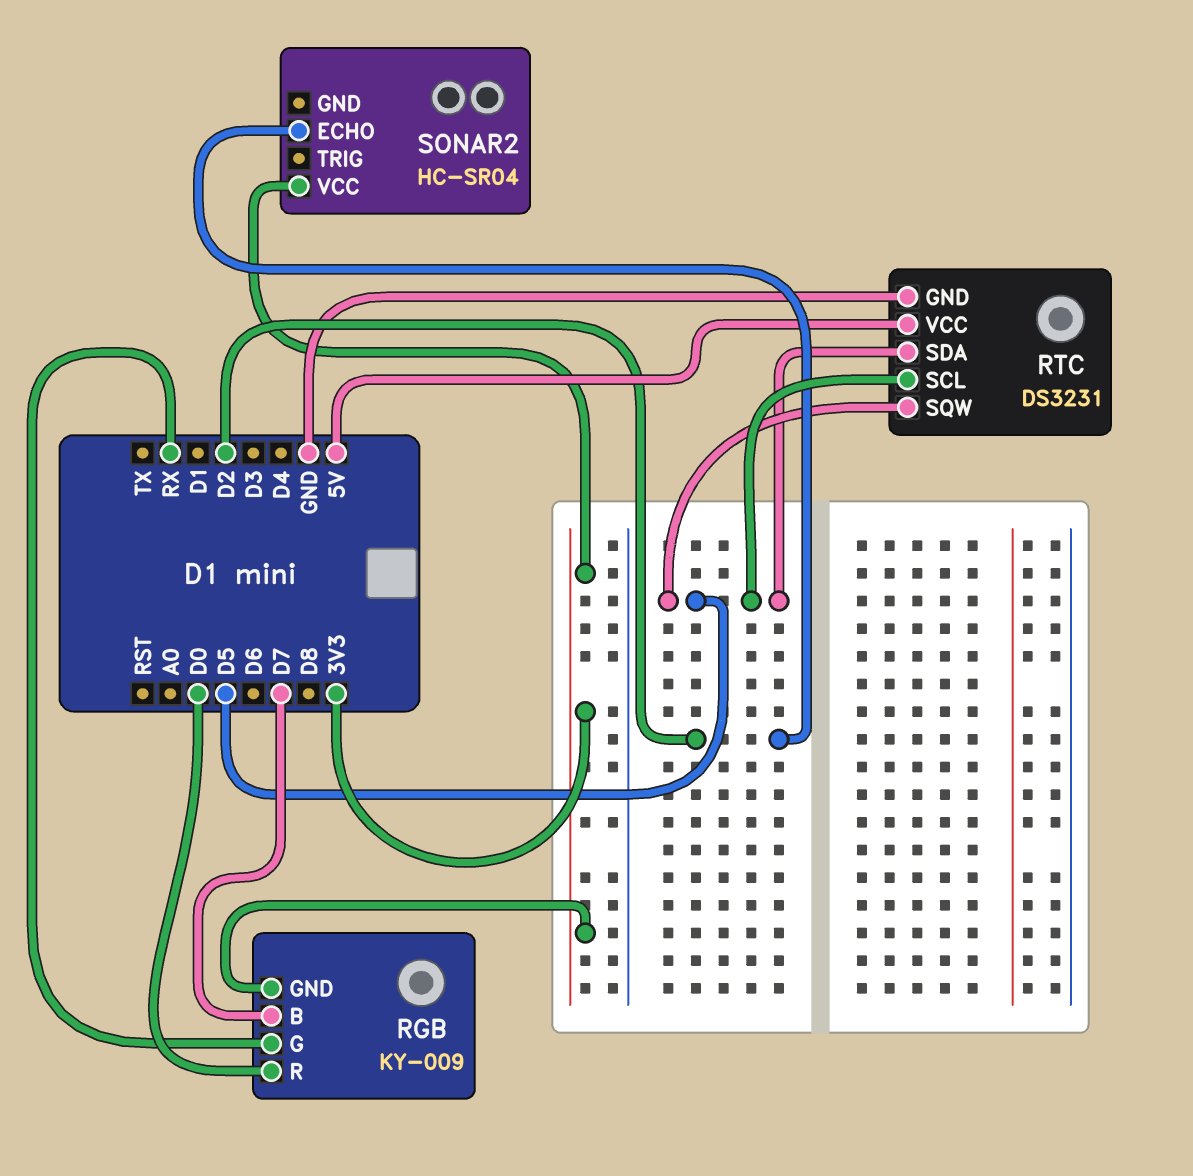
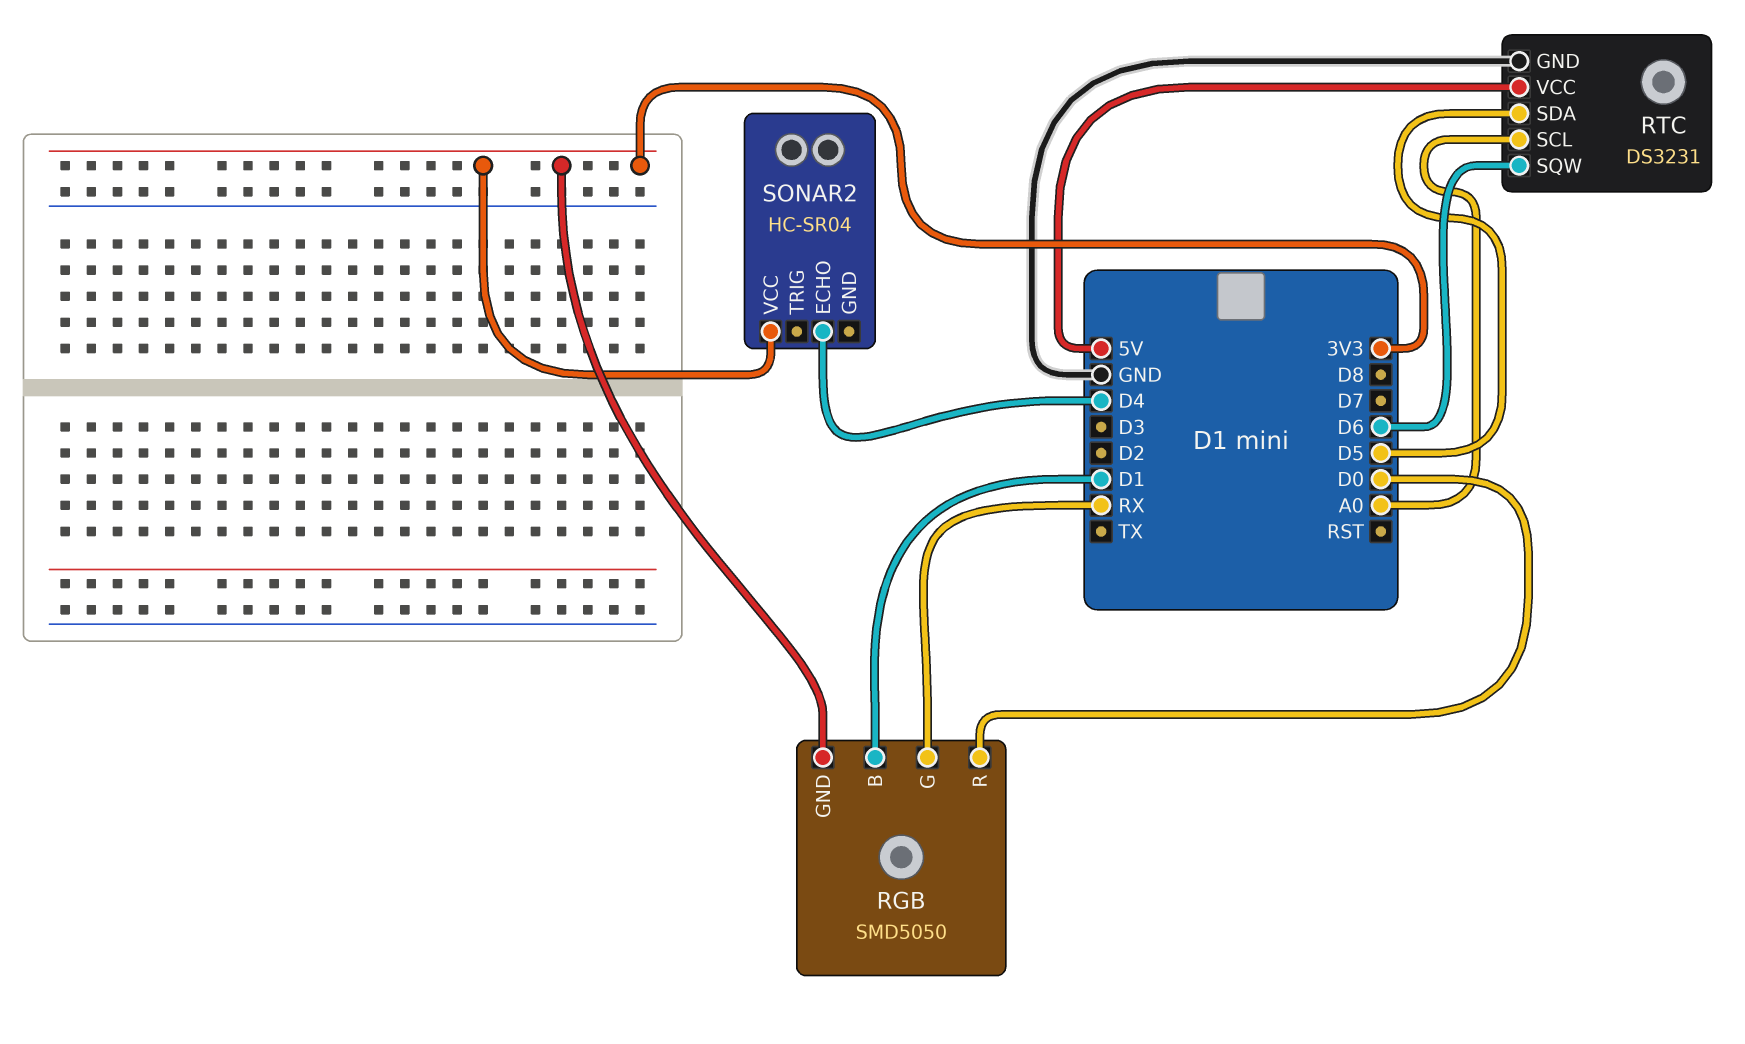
RGB: KY-009 -> SMD5050
RGB pin B: D7 -> D1
RTC pin SCL: D5 -> A0
RTC pin SQW: D5 -> D6
SONAR2 pin ECHO: D2 -> D4

